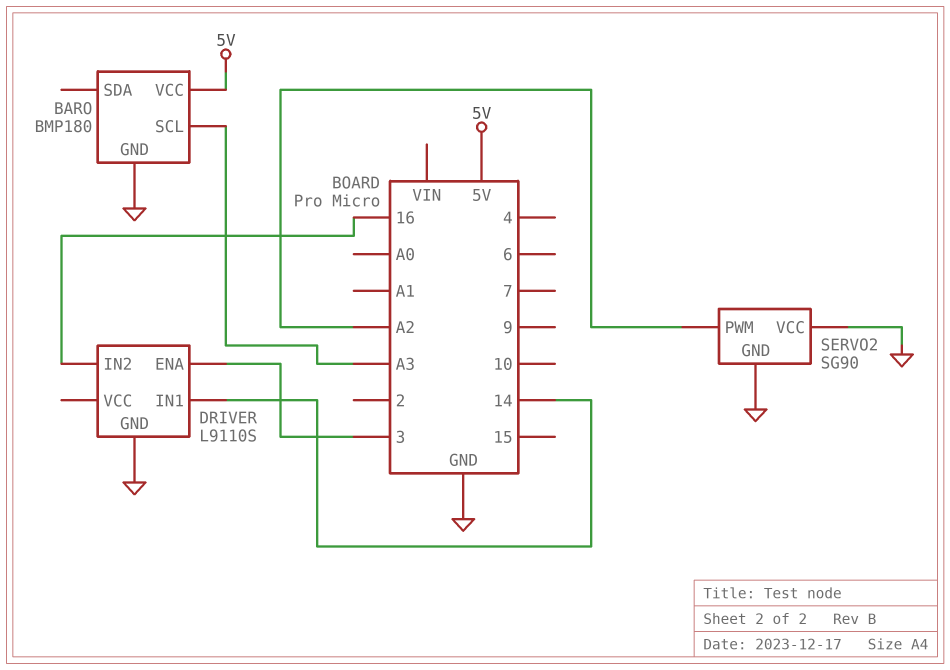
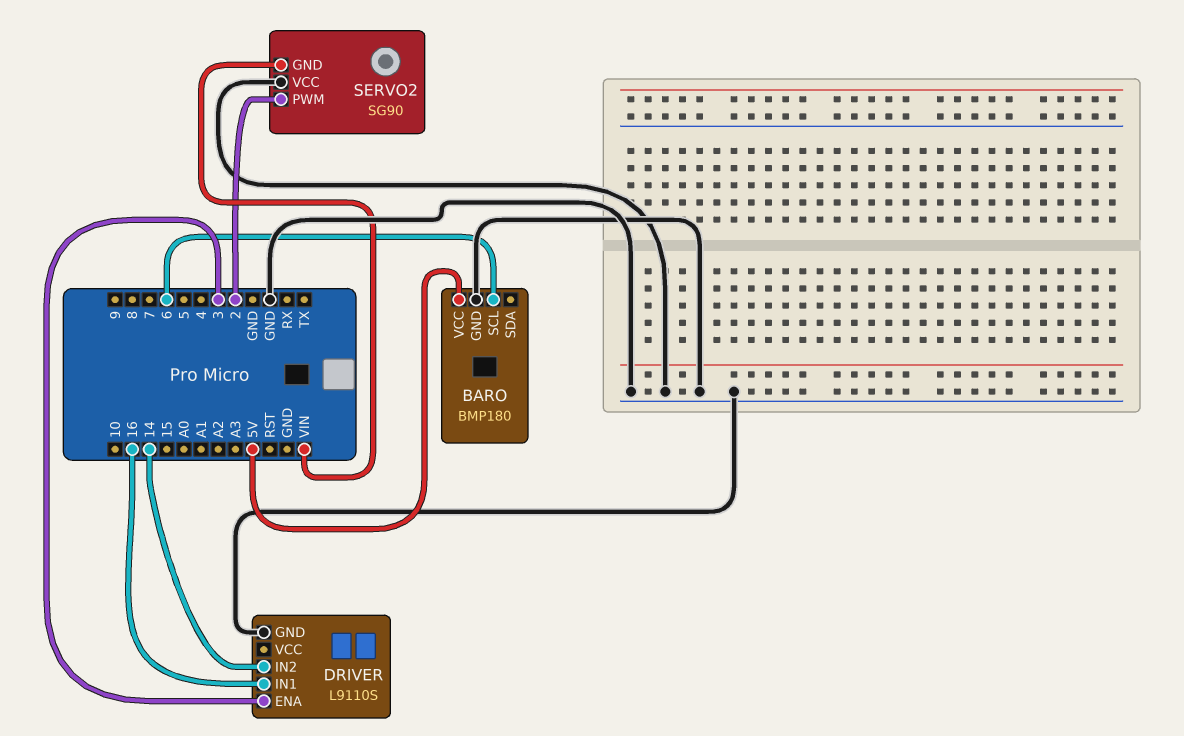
BARO pin SCL: A3 -> 6
DRIVER pin IN1: 14 -> 16
DRIVER pin IN2: 16 -> 14
SERVO2 pin GND: GND -> VIN
SERVO2 pin PWM: A2 -> 2

